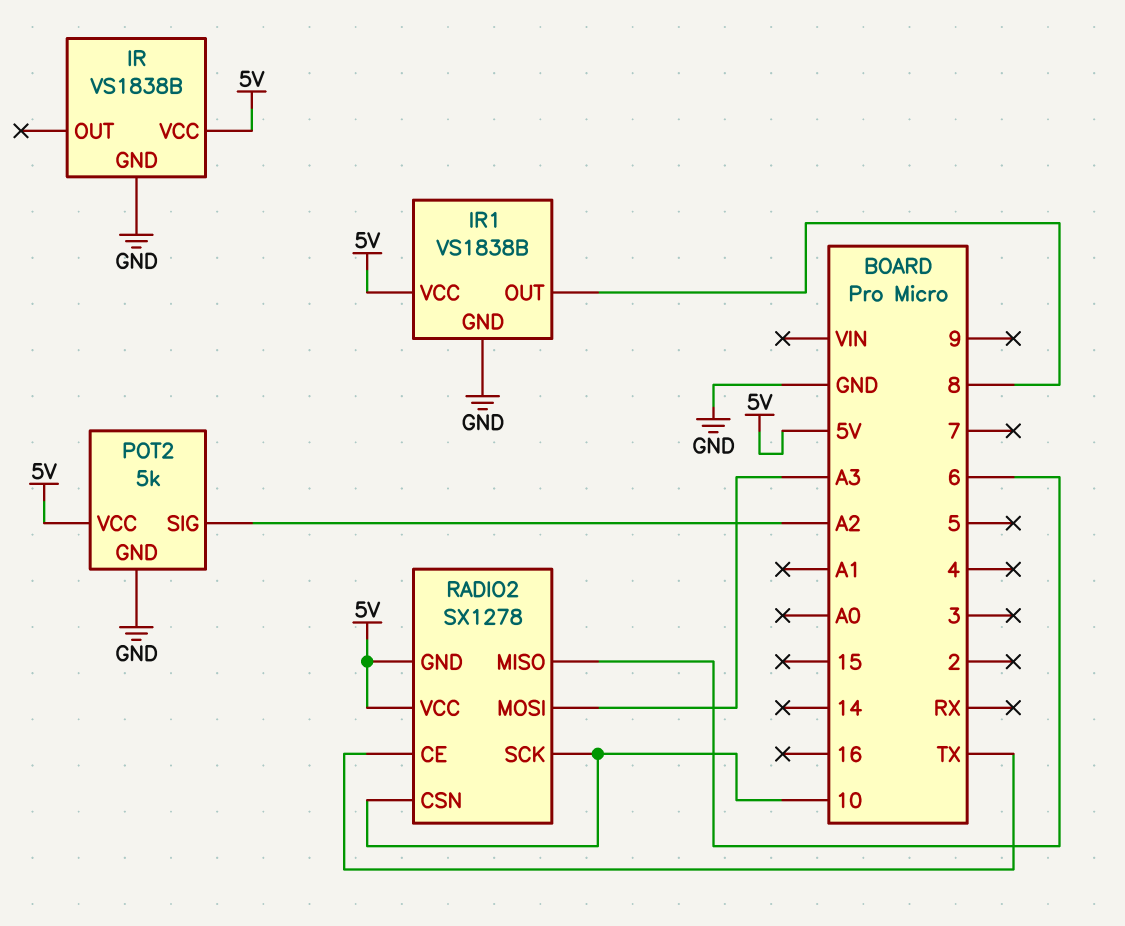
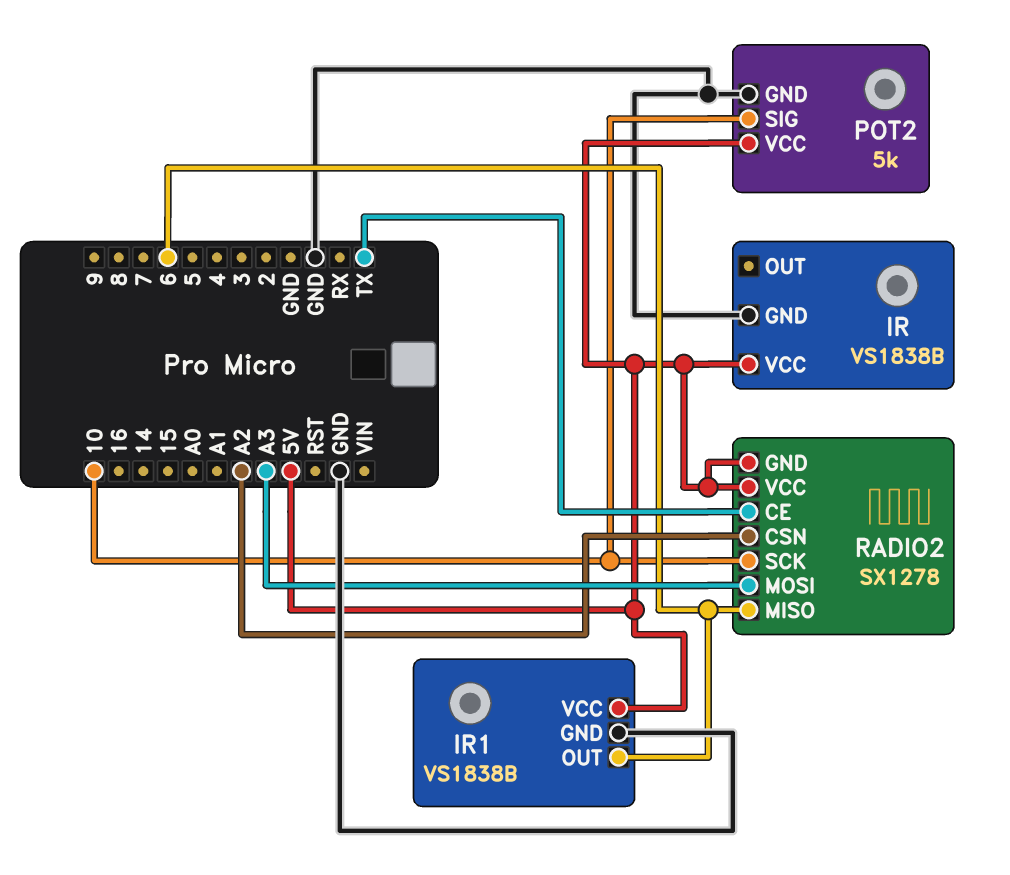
IR1 pin OUT: 8 -> 6
POT2 pin SIG: A2 -> 10
RADIO2 pin CSN: 10 -> A2

